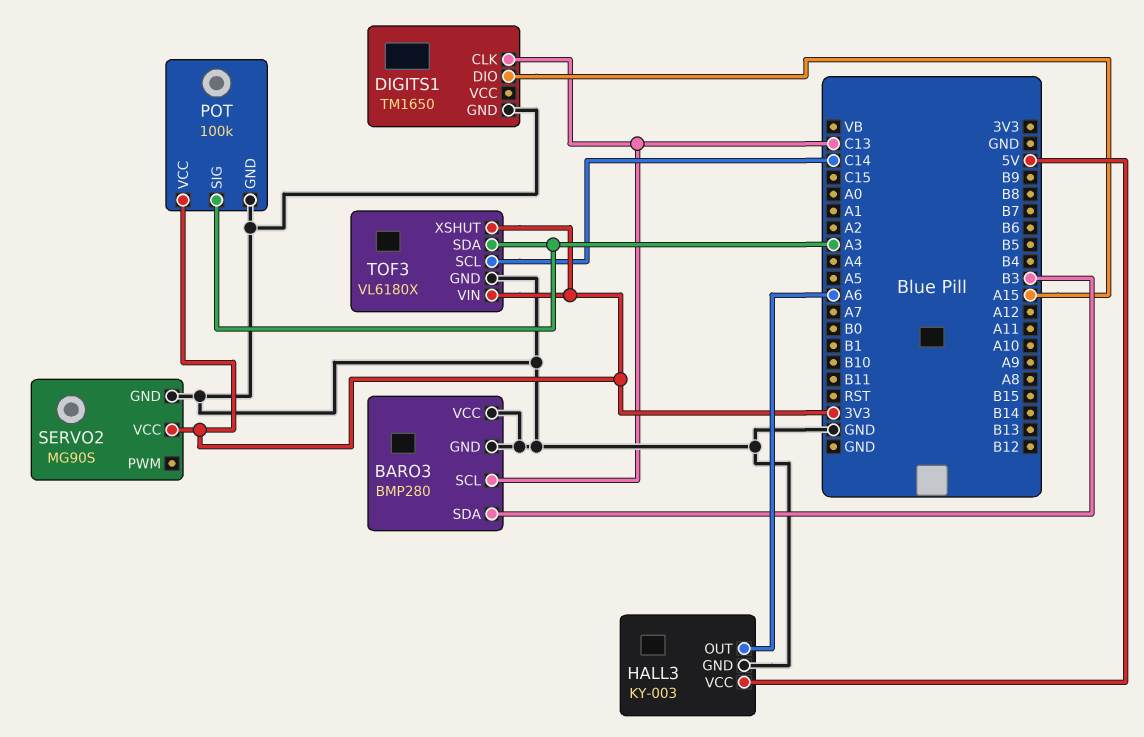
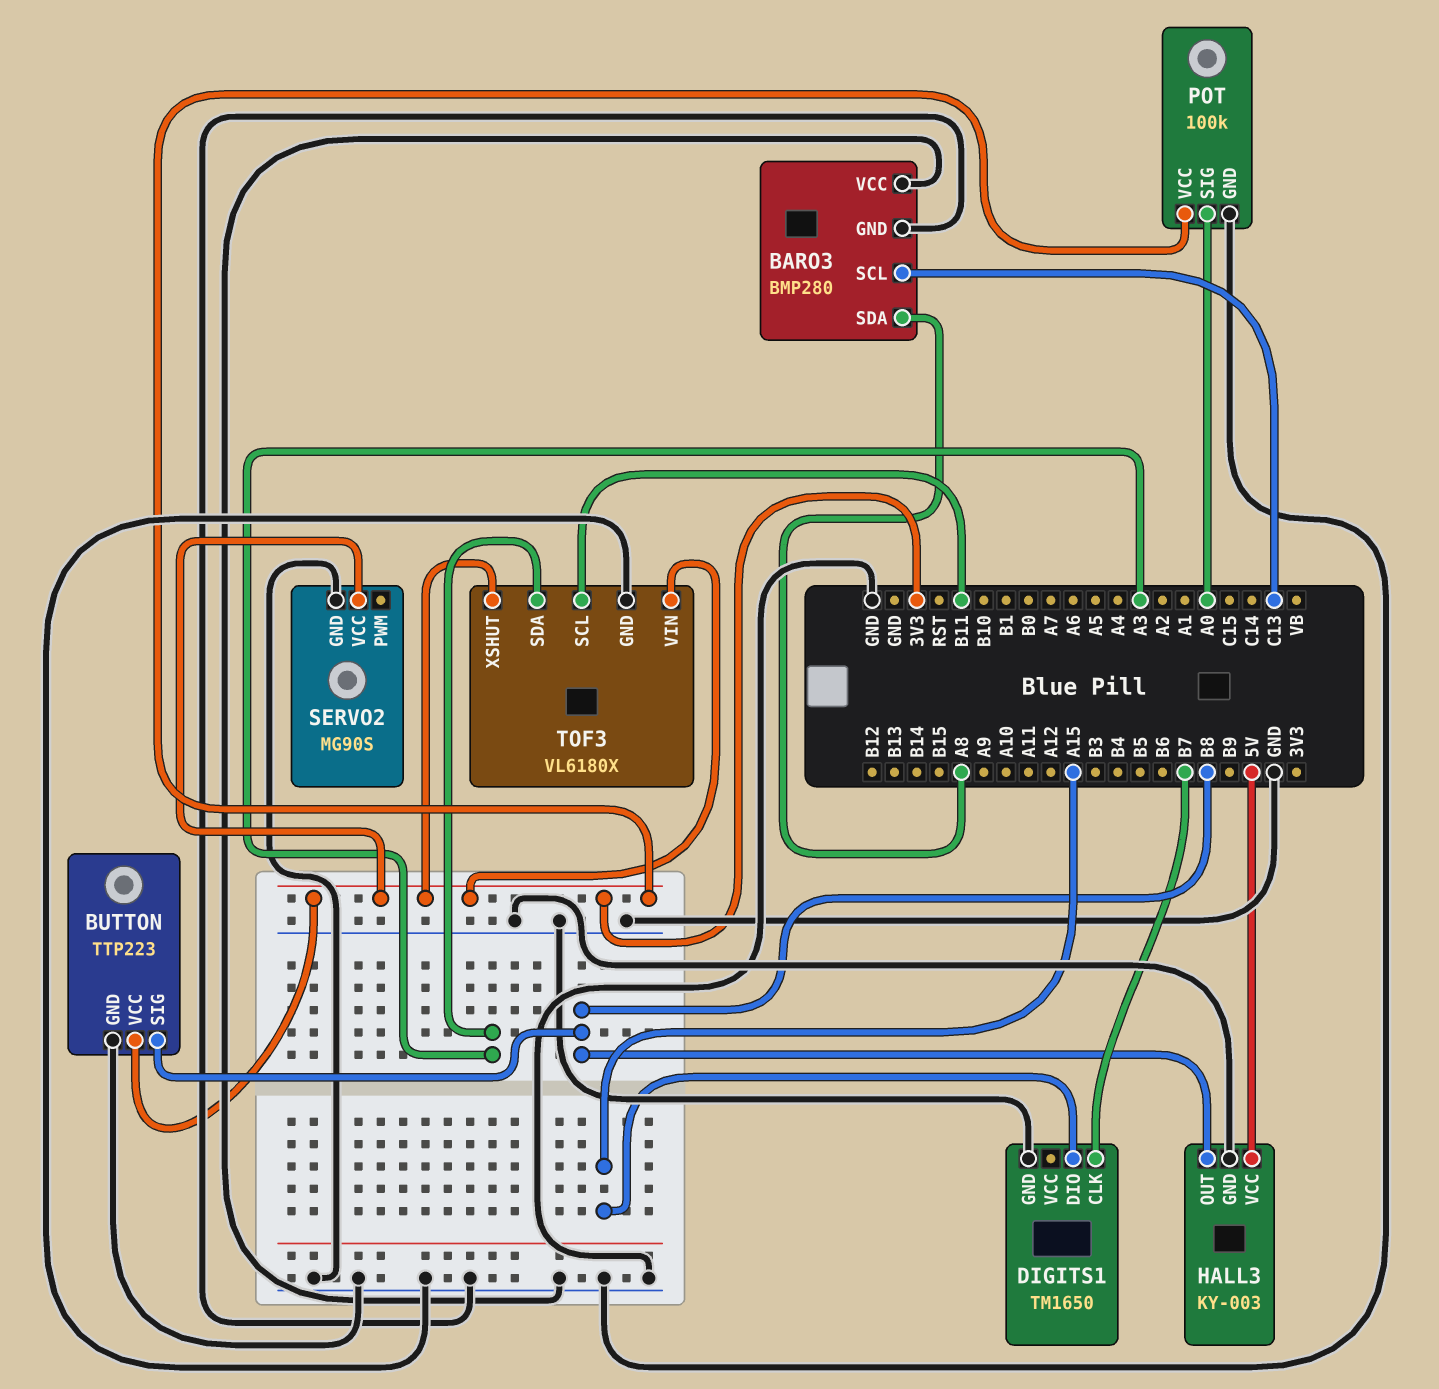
BARO3 pin SDA: B3 -> A8
BUTTON: none -> TTP223
BUTTON pin GND: none -> GND
BUTTON pin SIG: none -> B8
BUTTON pin VCC: none -> 3V3
DIGITS1 pin CLK: C13 -> B7
HALL3 pin OUT: A6 -> B8
POT pin SIG: A3 -> A0
TOF3 pin SCL: C14 -> B11

